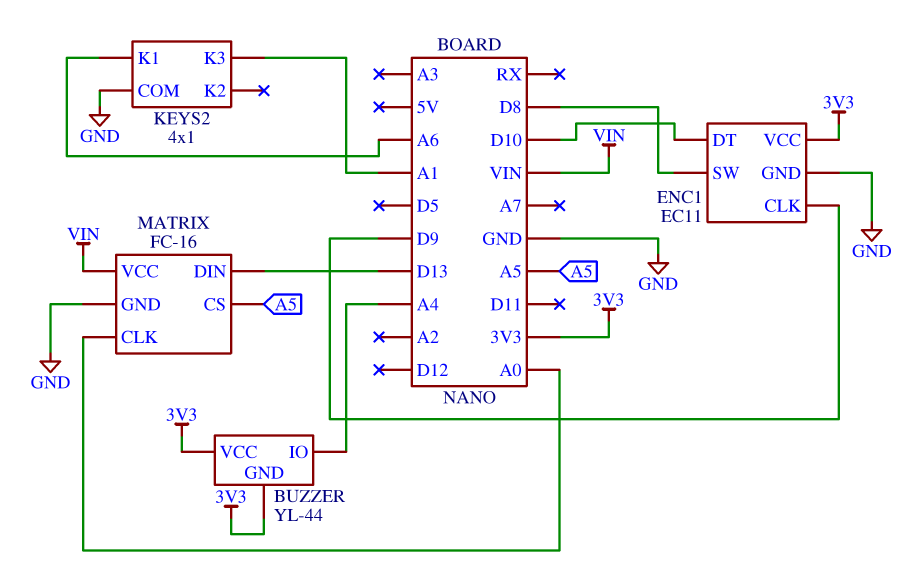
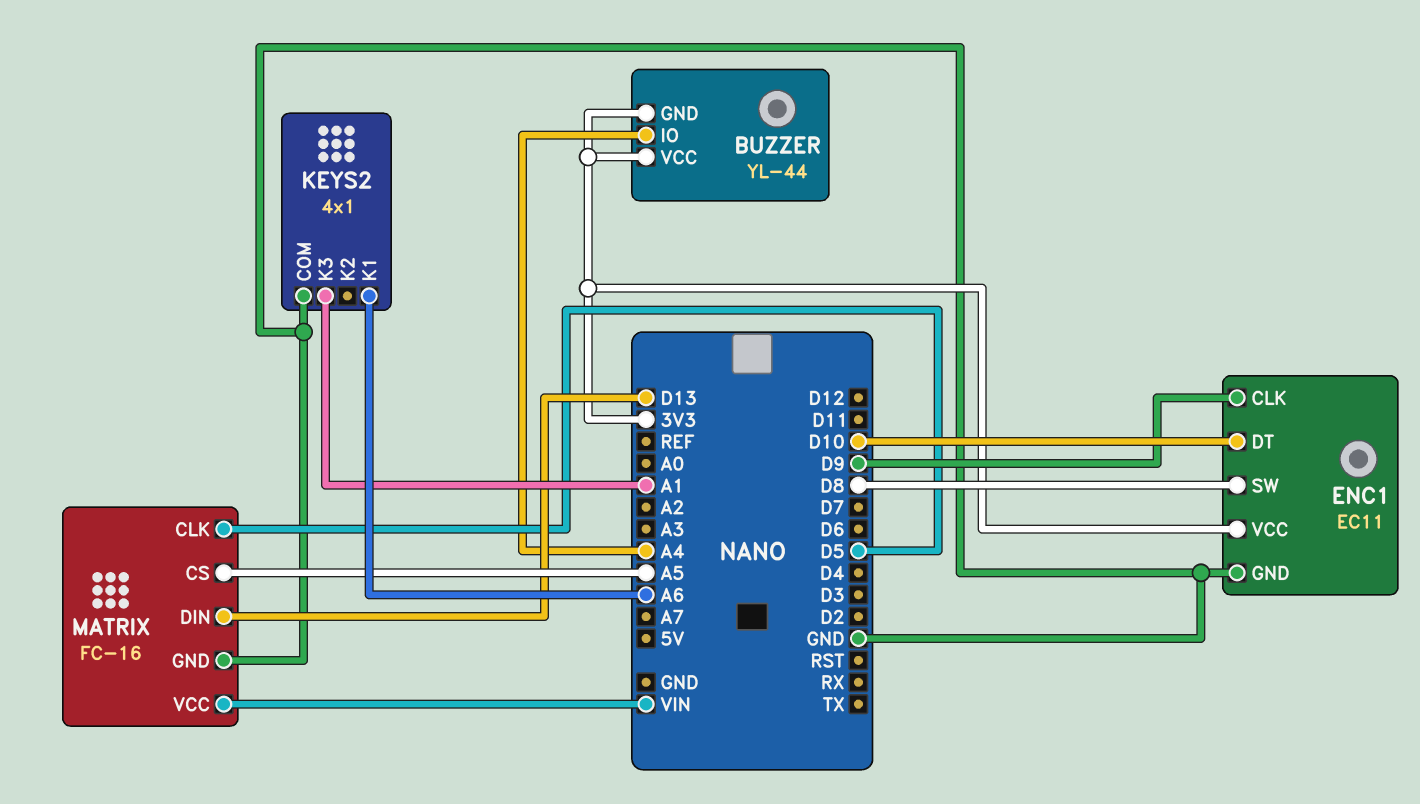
MATRIX pin CLK: A0 -> D5

